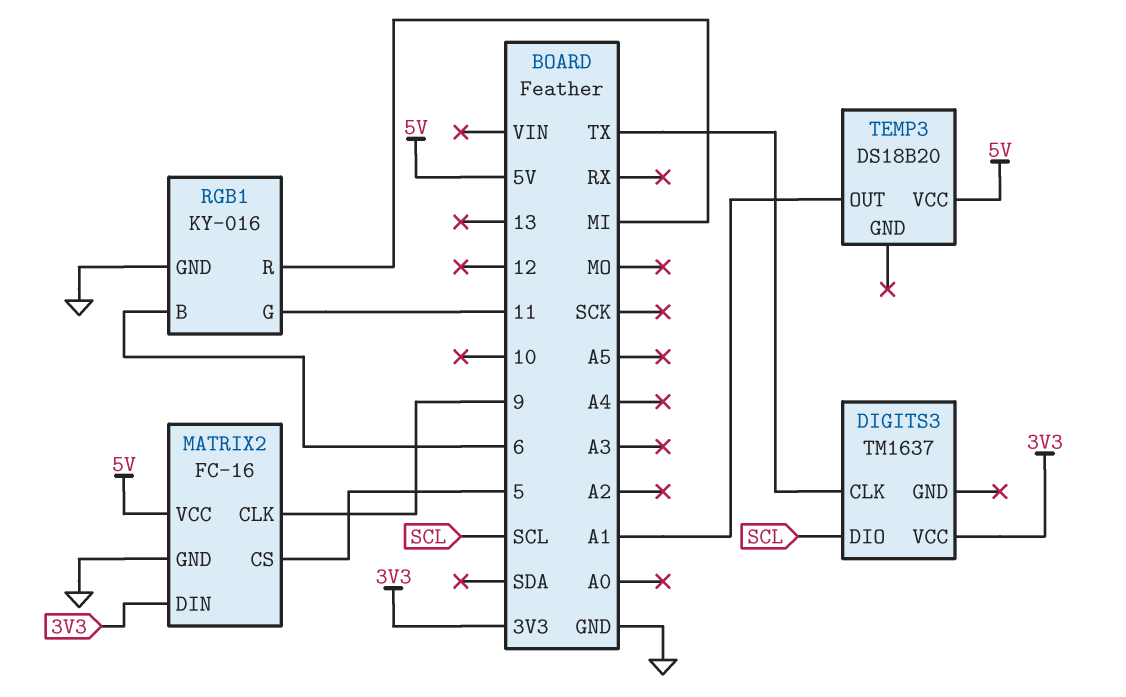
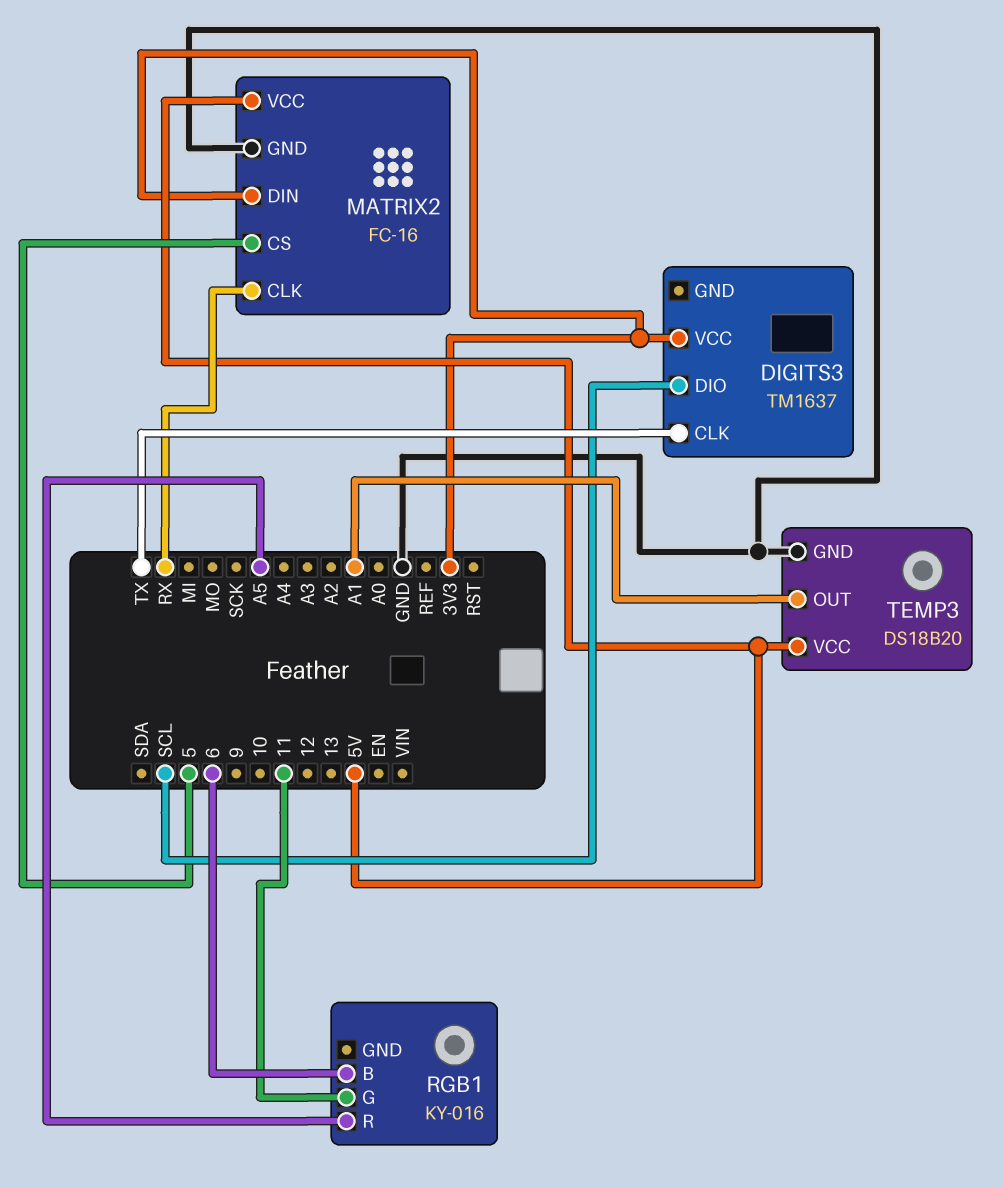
MATRIX2 pin CLK: 9 -> RX
RGB1 pin GND: GND -> none
RGB1 pin R: MI -> A5
TEMP3 pin GND: none -> GND

